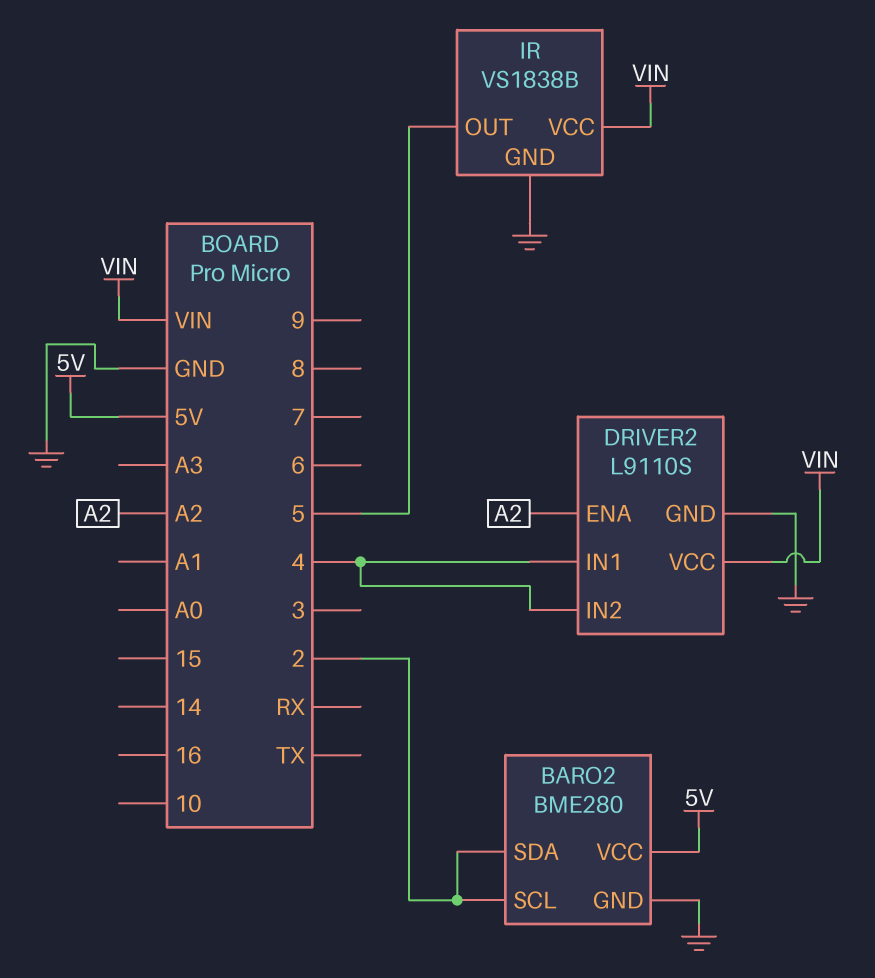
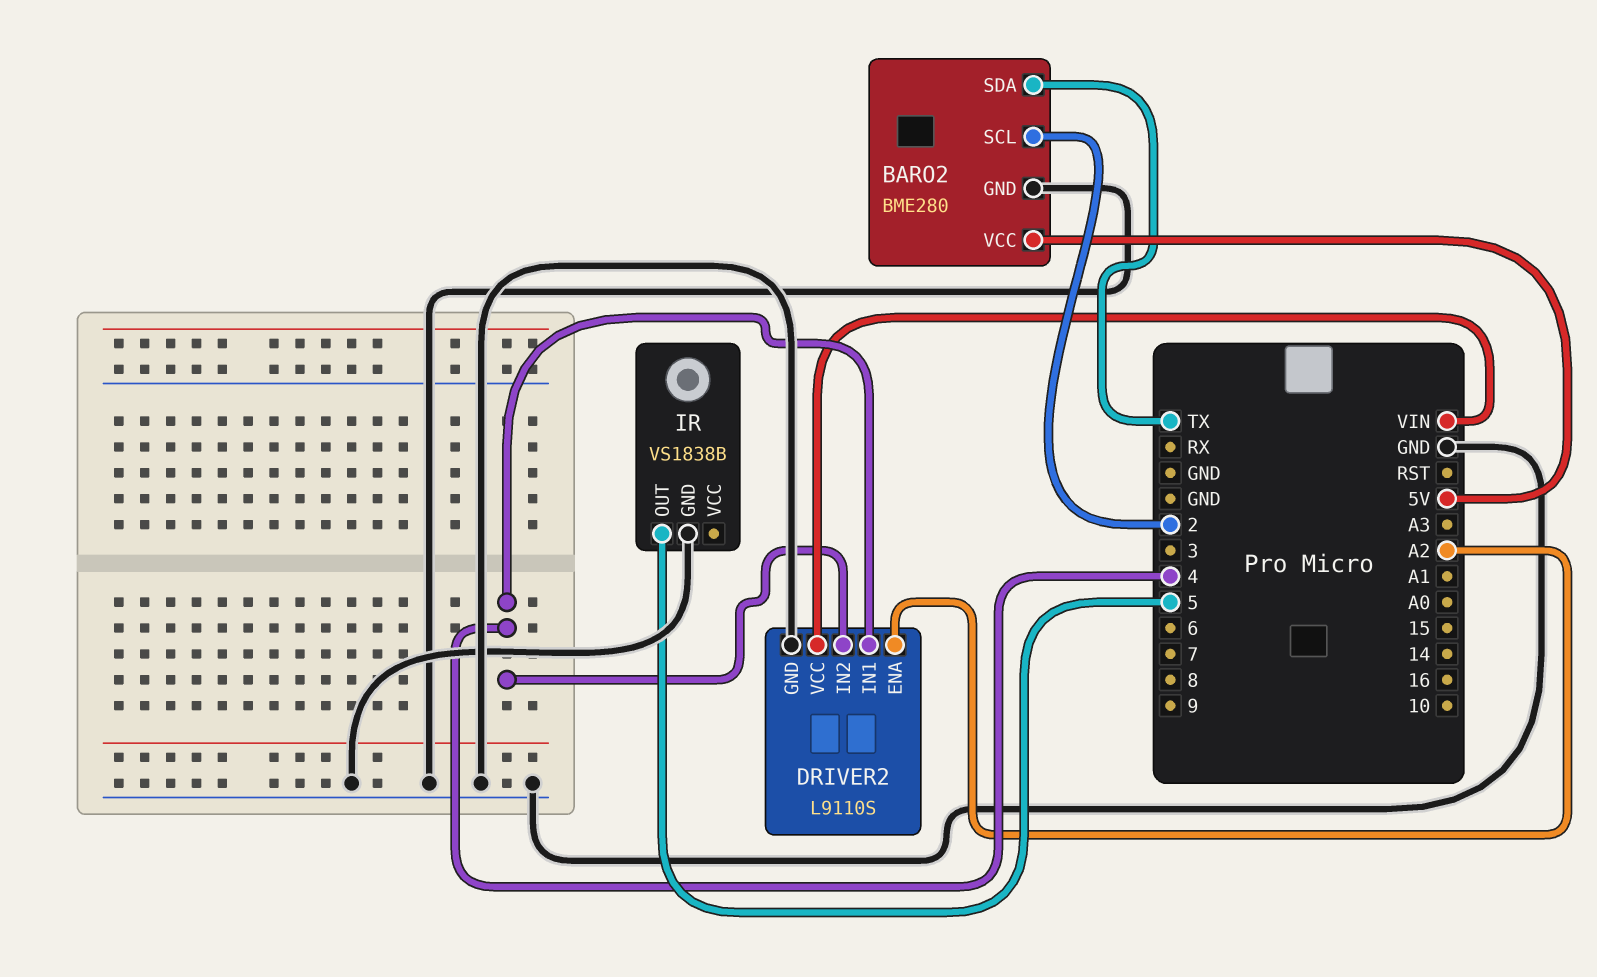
BARO2 pin SDA: 2 -> TX
IR pin VCC: VIN -> none

